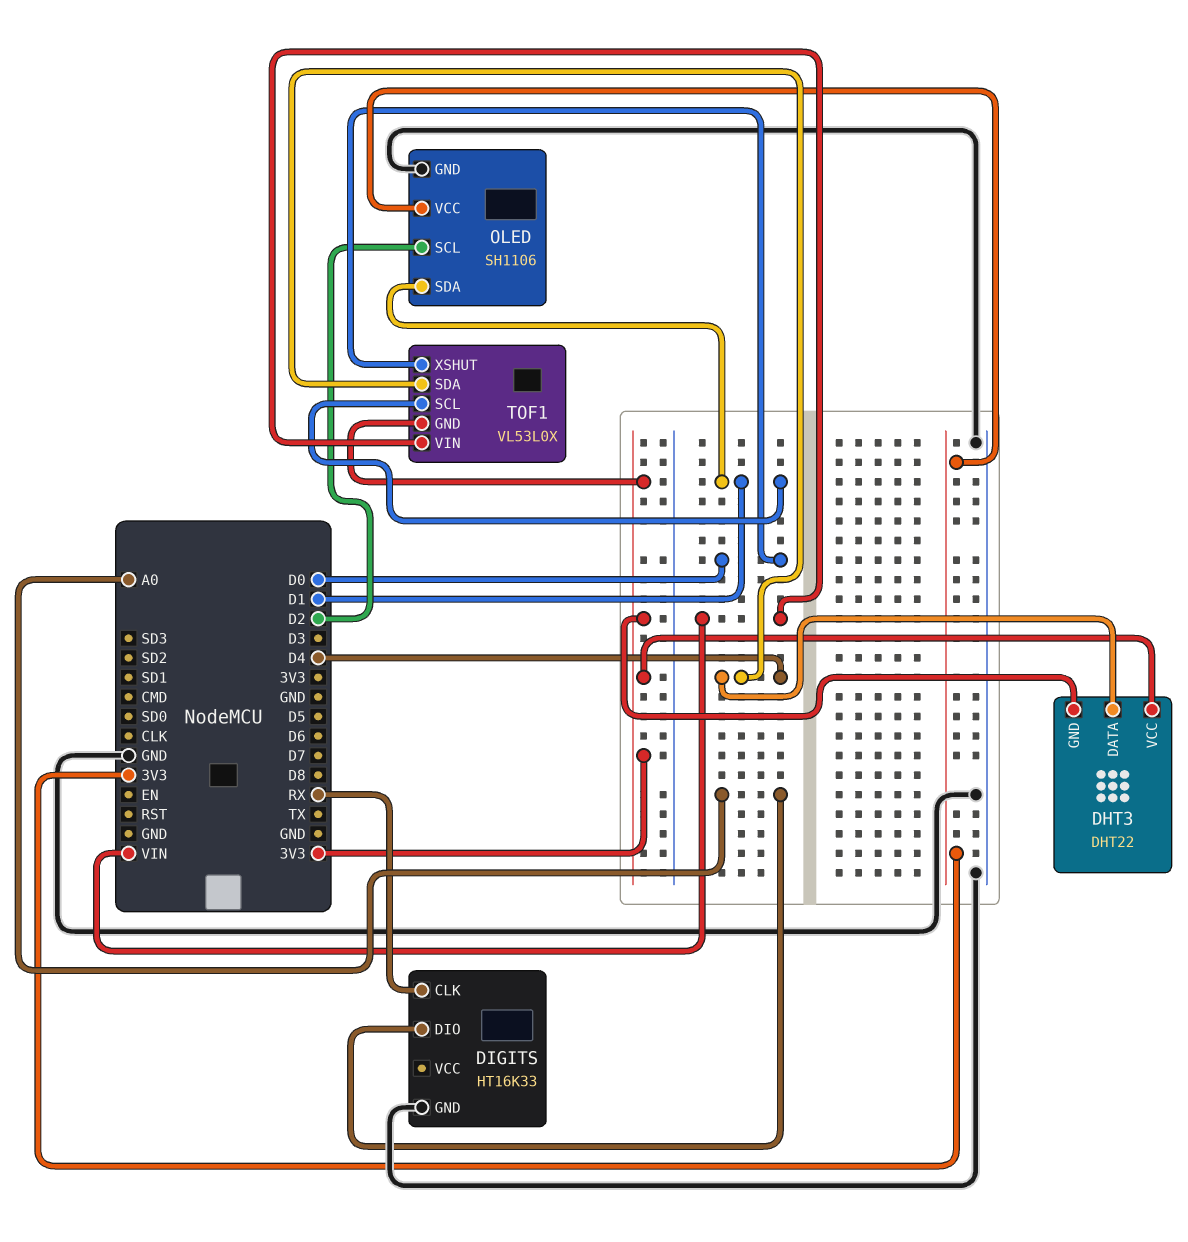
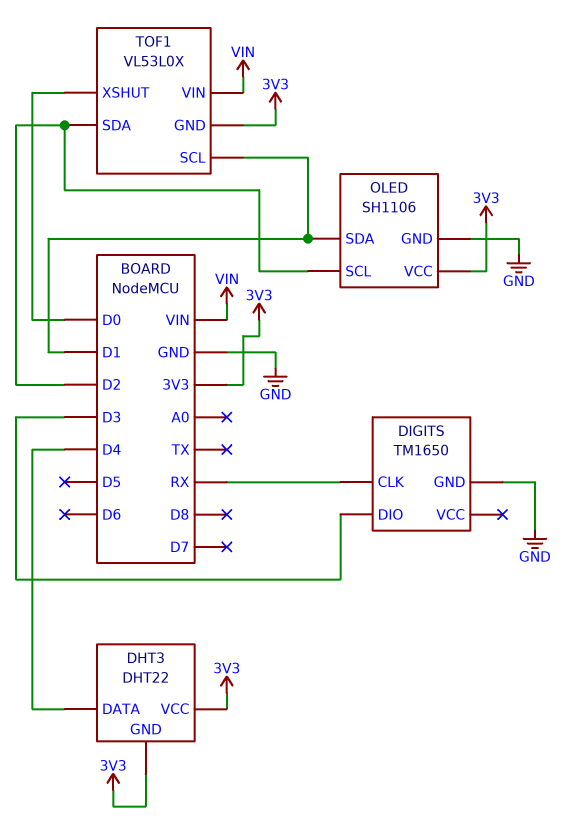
DIGITS: HT16K33 -> TM1650
DIGITS pin DIO: A0 -> D3
TOF1 pin SDA: D4 -> D2

